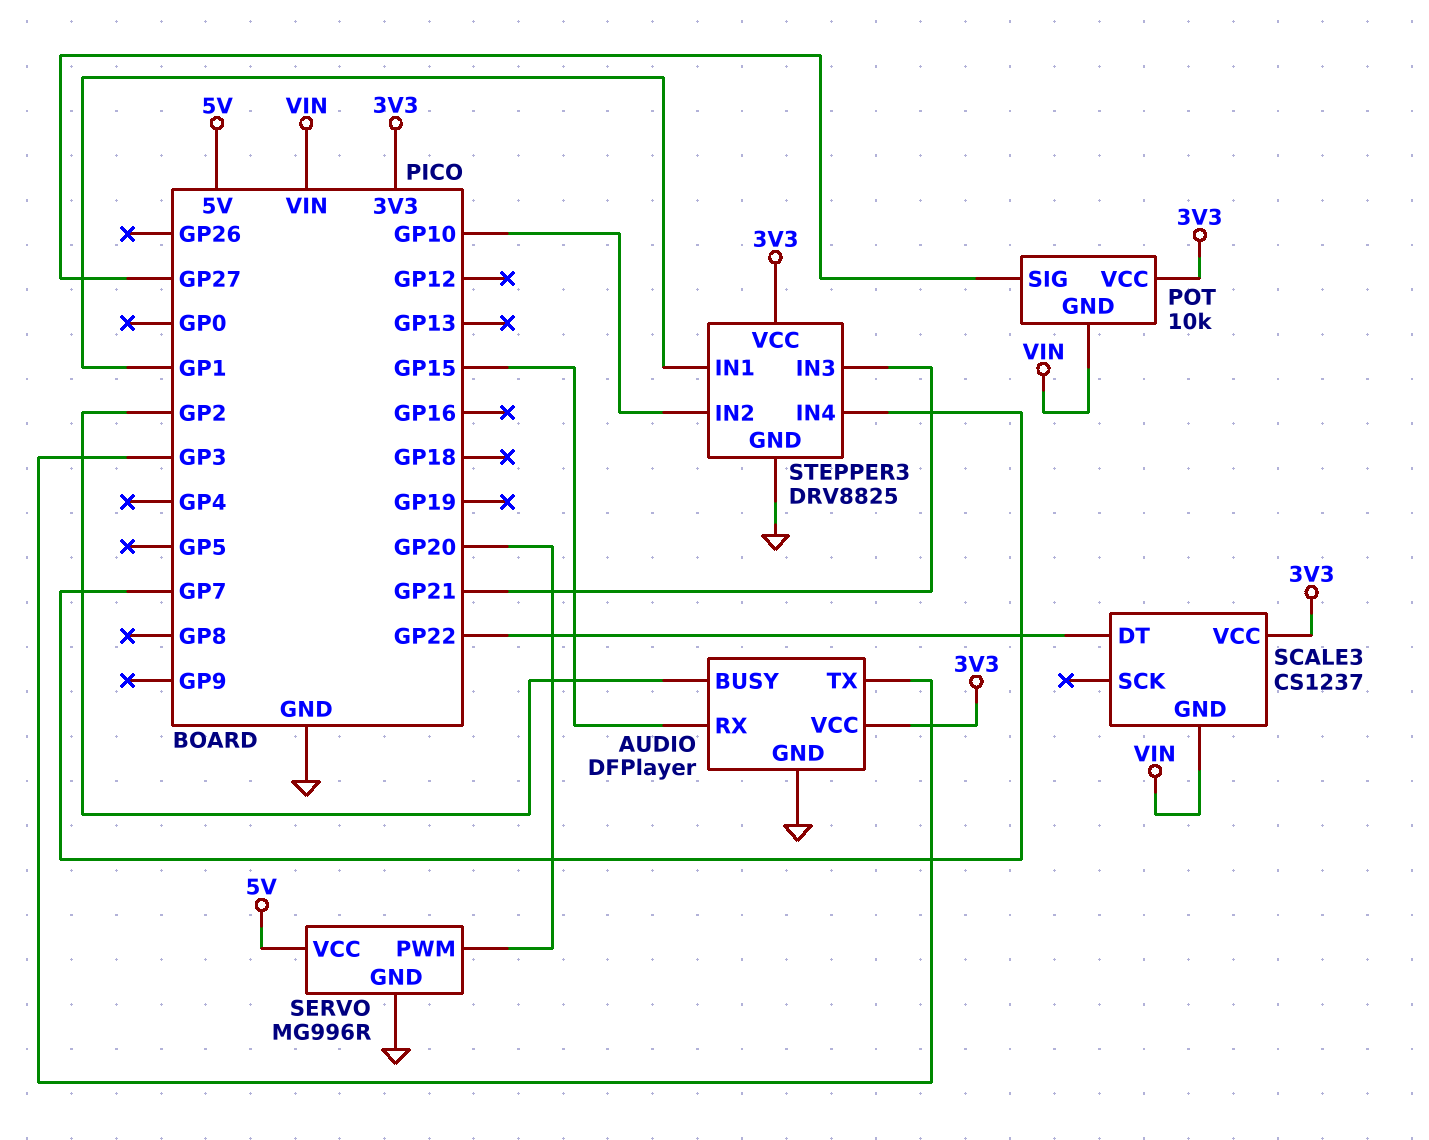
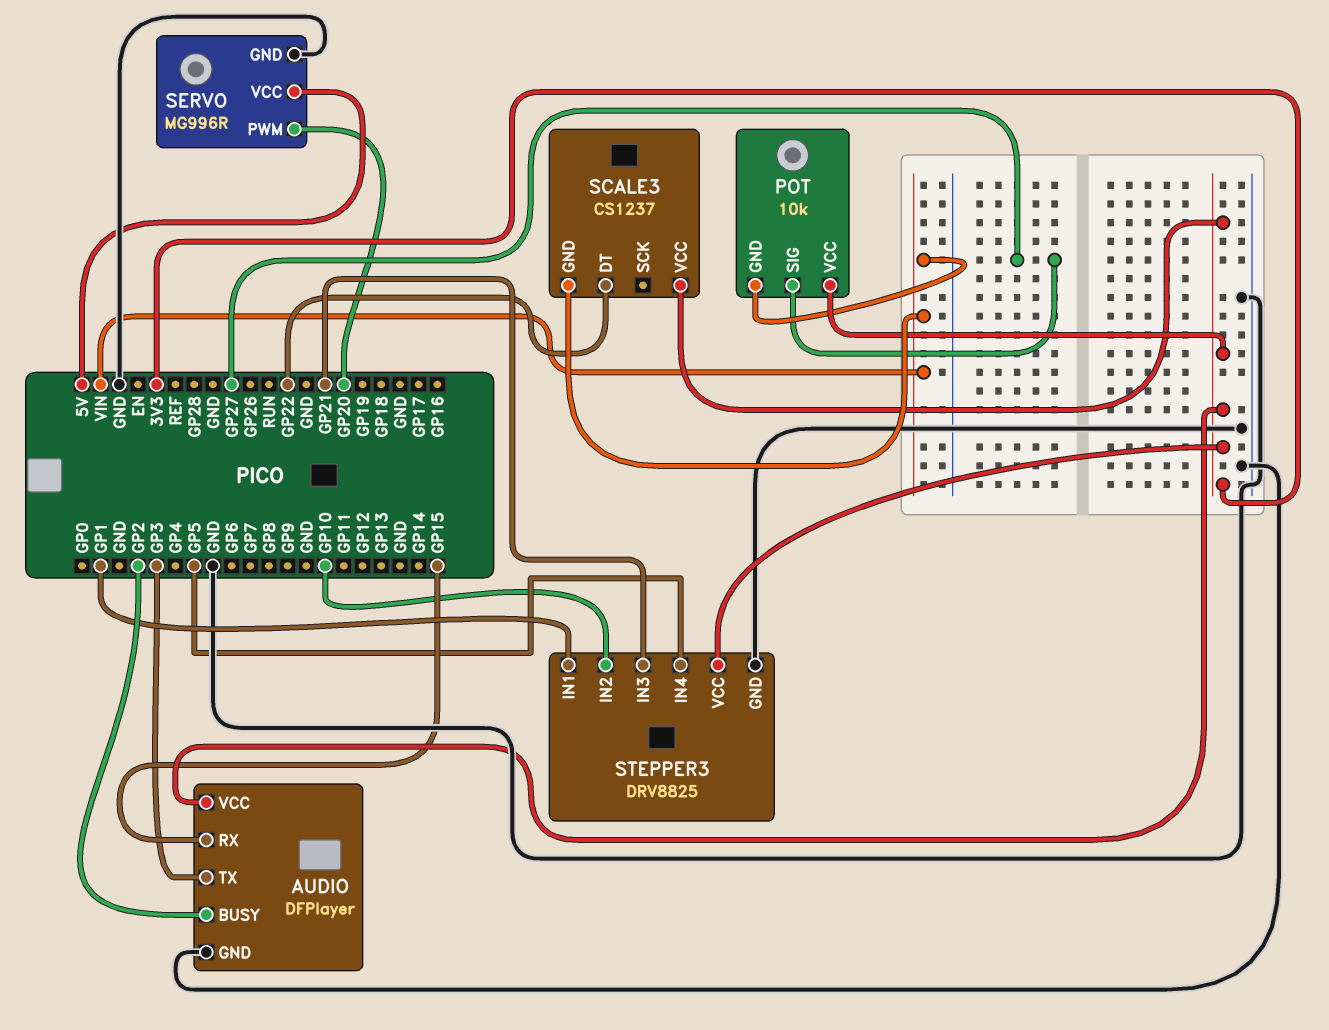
STEPPER3 pin IN4: GP7 -> GP5

